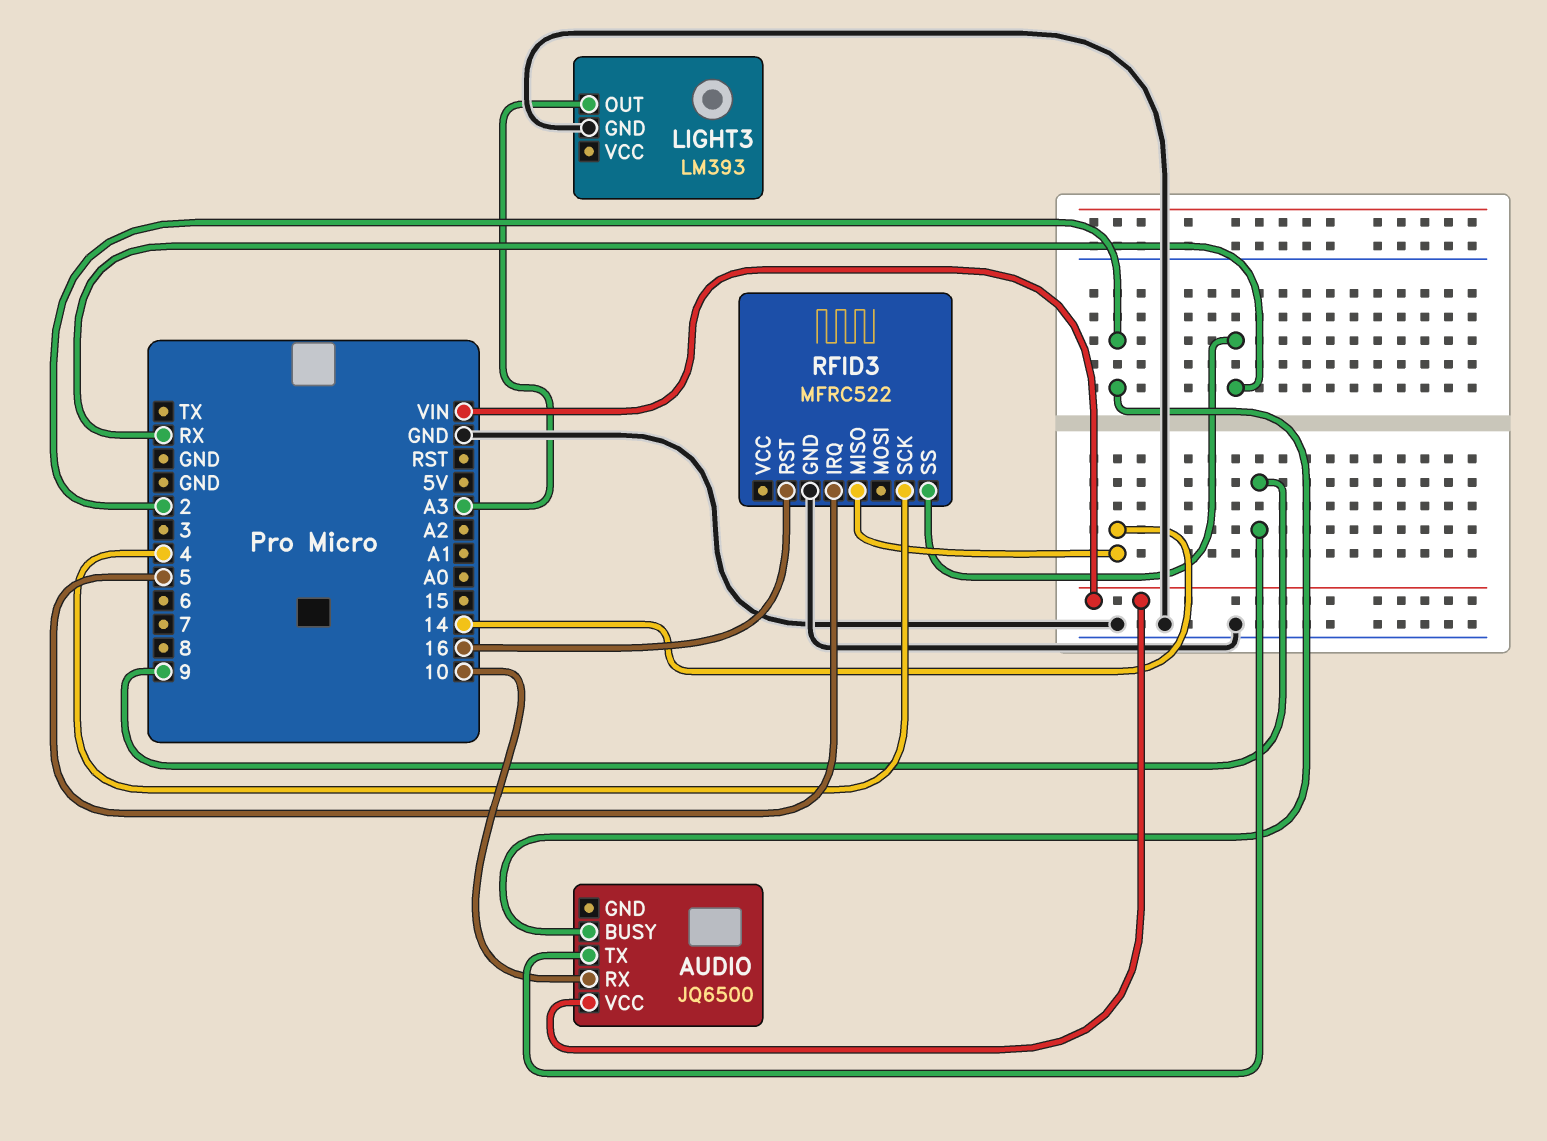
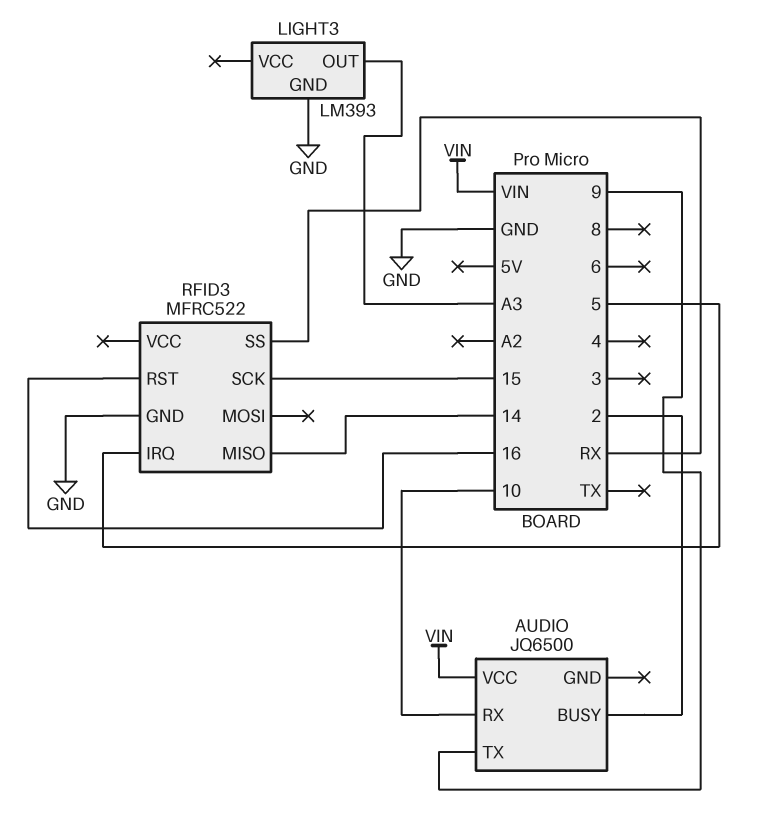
RFID3 pin SCK: 4 -> 15

